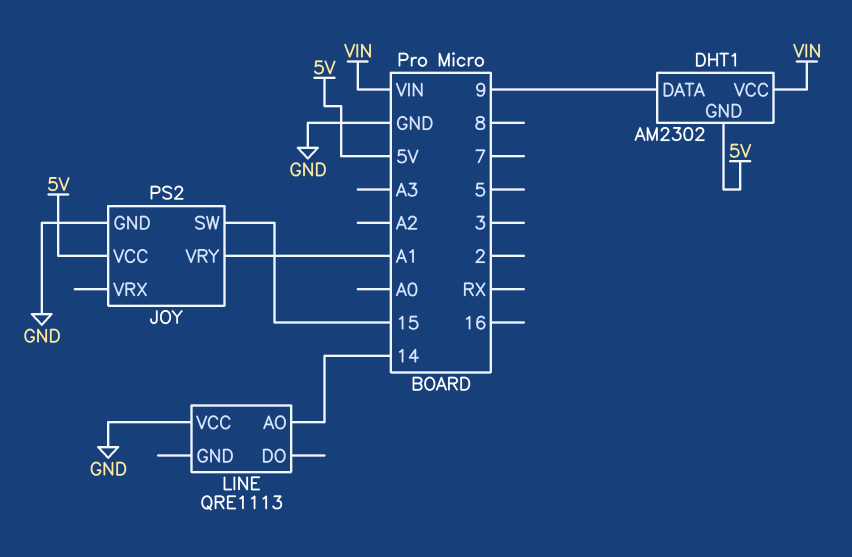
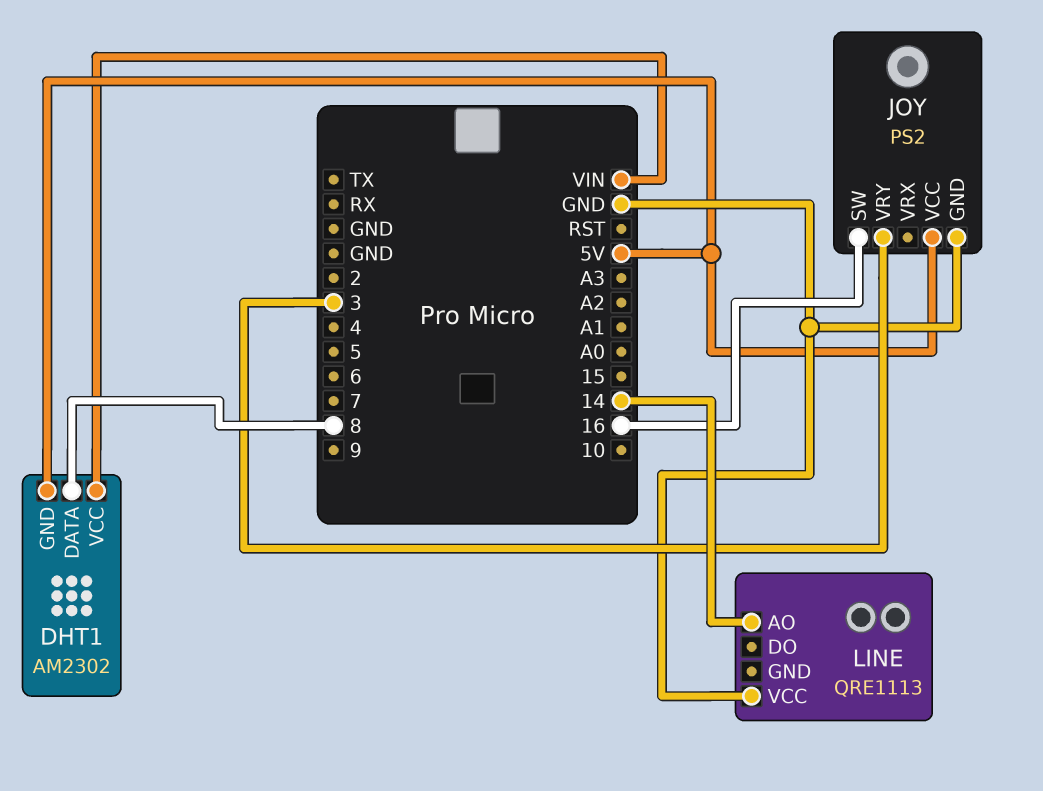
DHT1 pin DATA: 9 -> 8
JOY pin SW: 15 -> 16
JOY pin VRY: A1 -> 3

